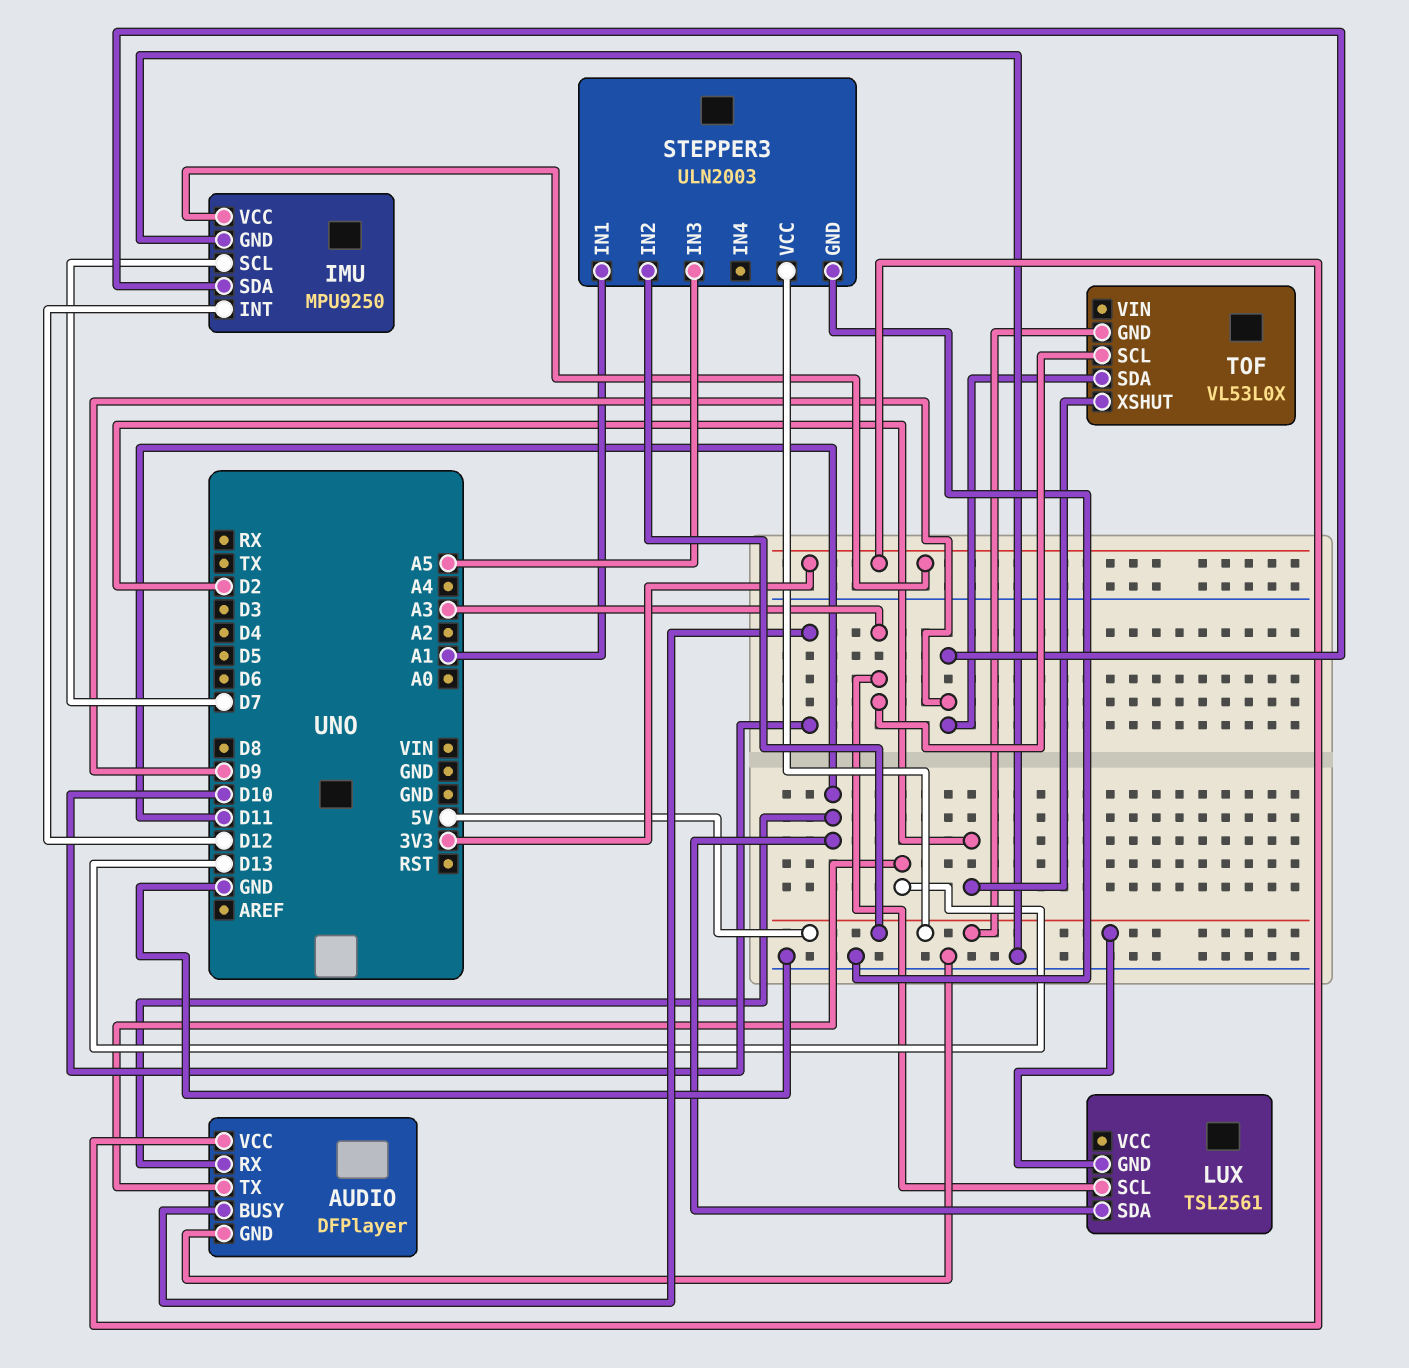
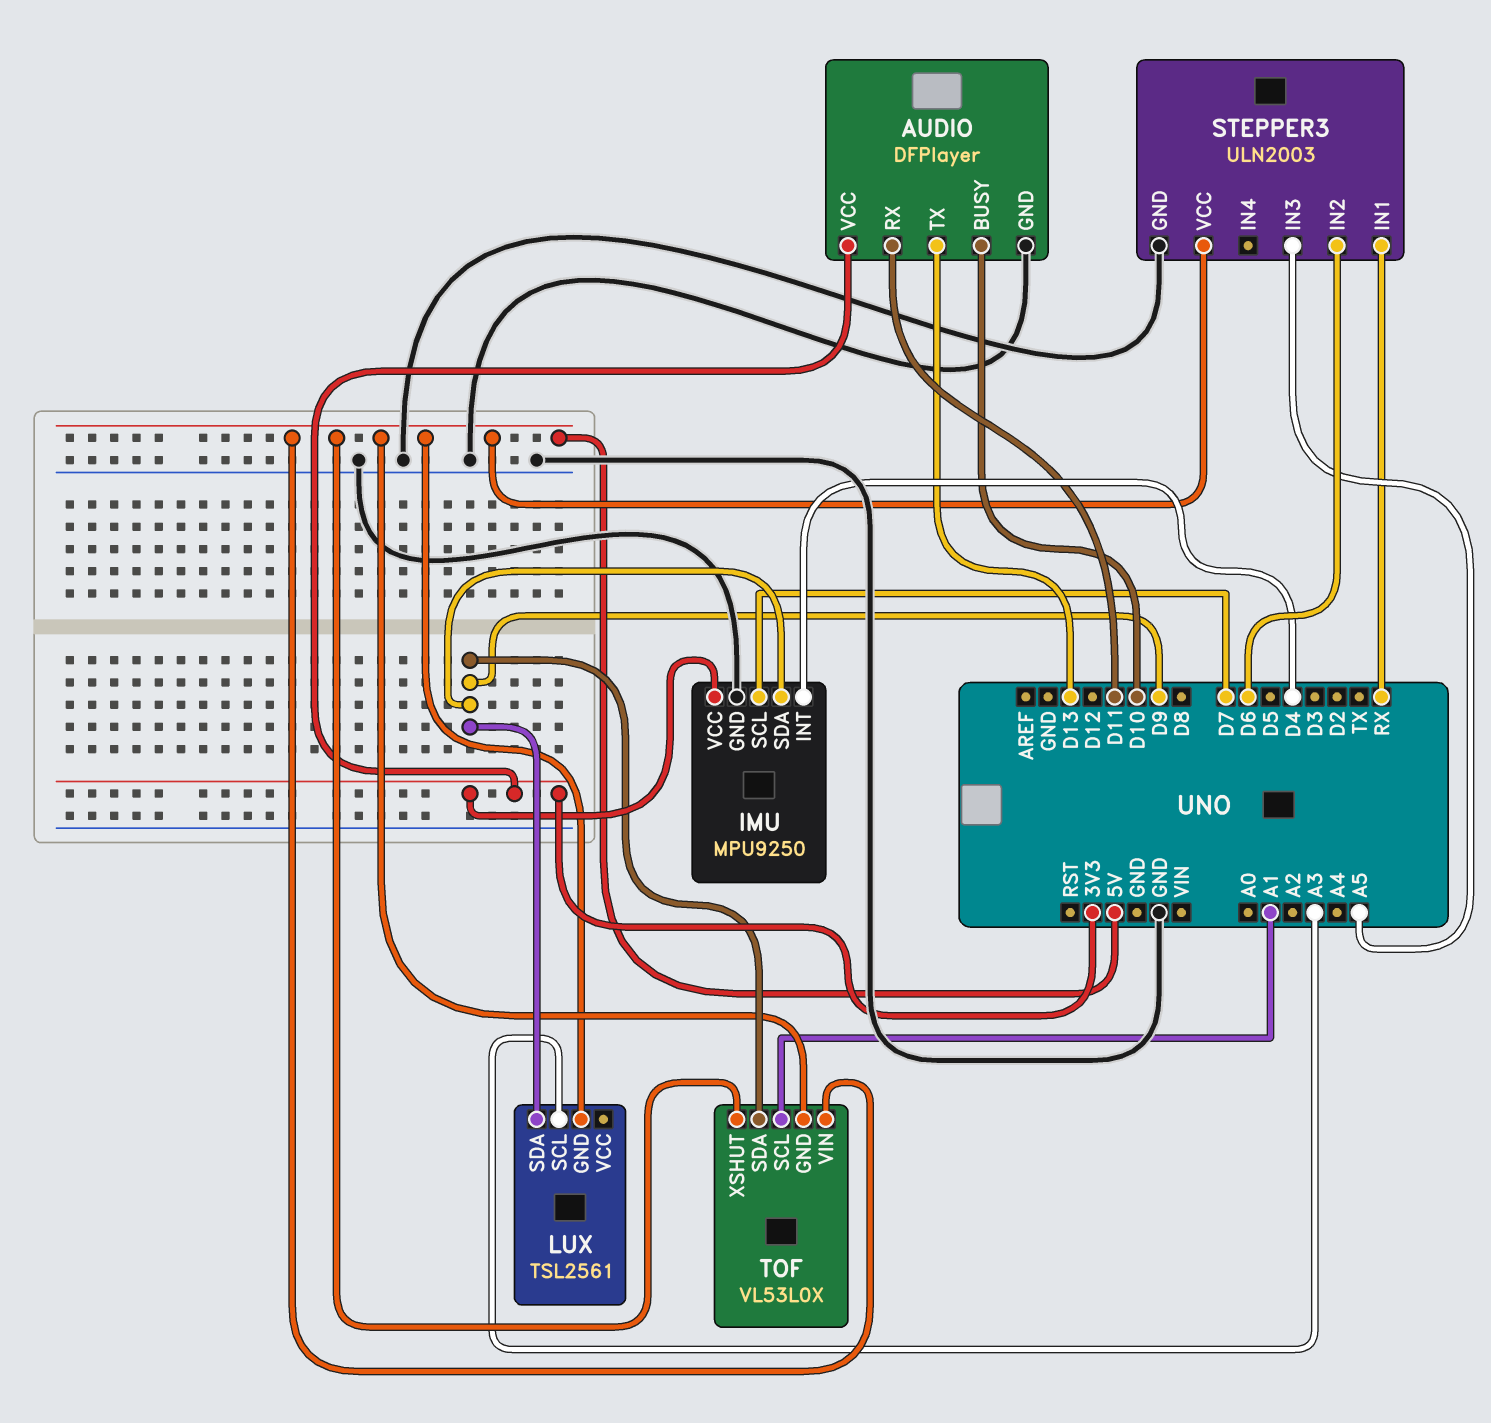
IMU pin INT: D12 -> D4
LUX pin SDA: D11 -> D9
STEPPER3 pin IN1: A1 -> RX
STEPPER3 pin IN2: 5V -> D6
TOF pin SCL: A3 -> A1
TOF pin VIN: none -> 5V
TOF pin XSHUT: D2 -> 5V

